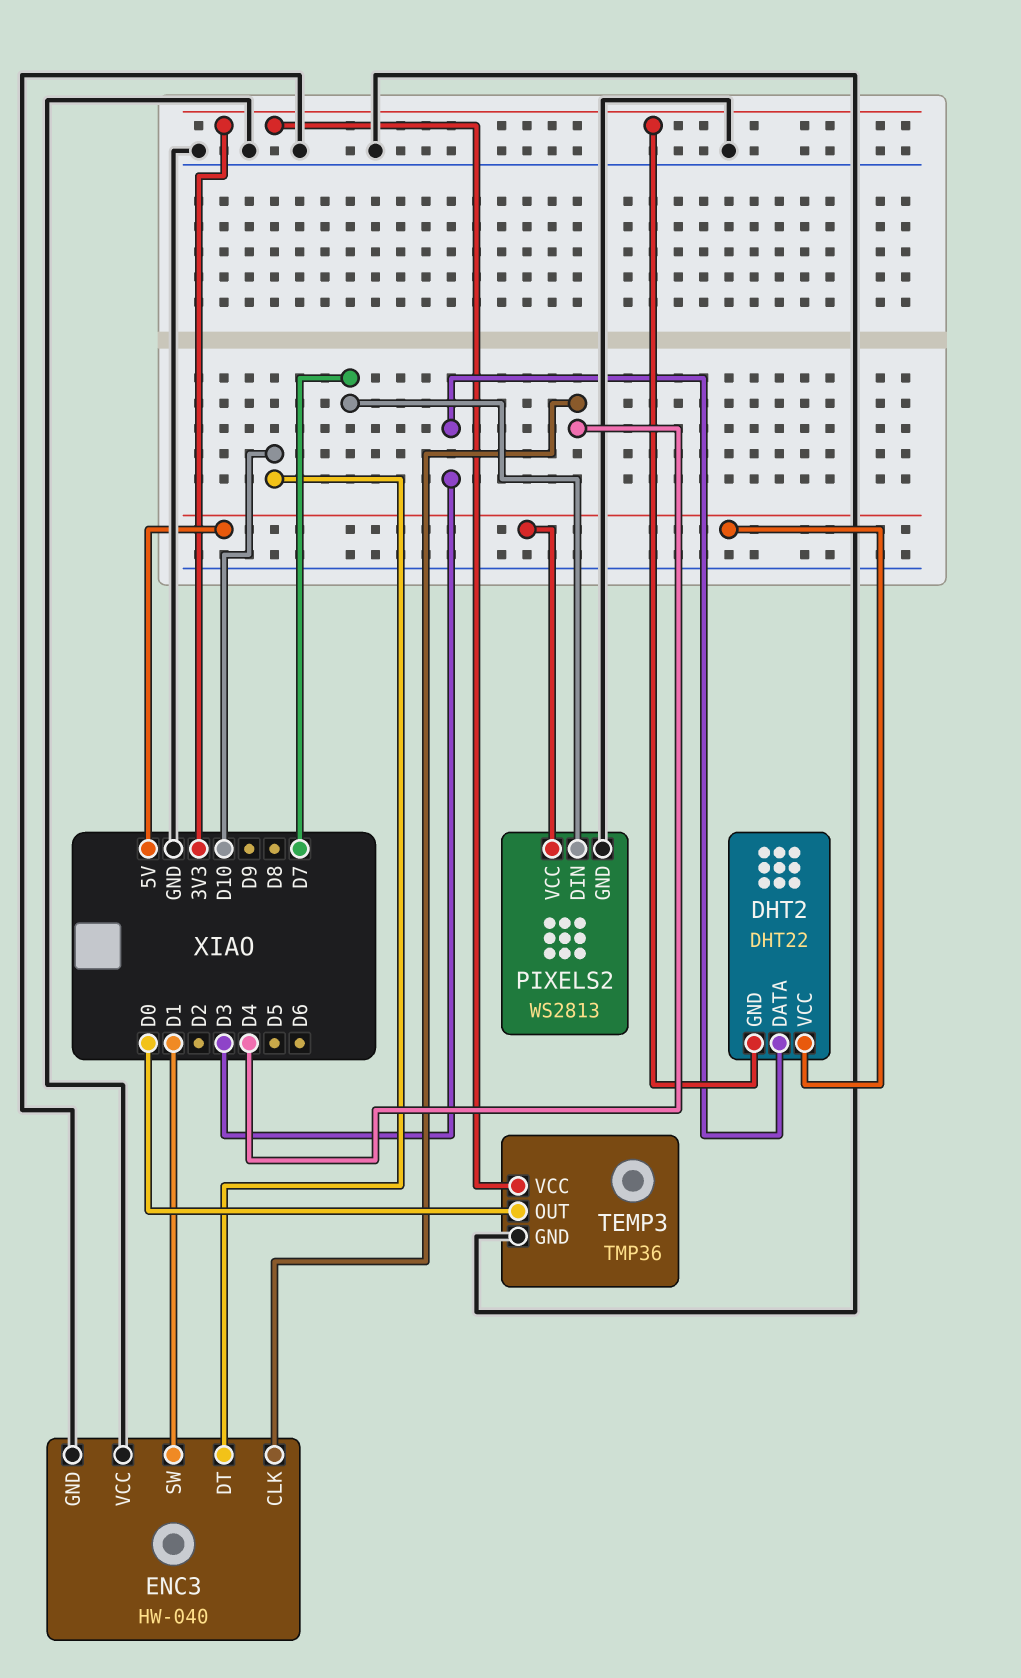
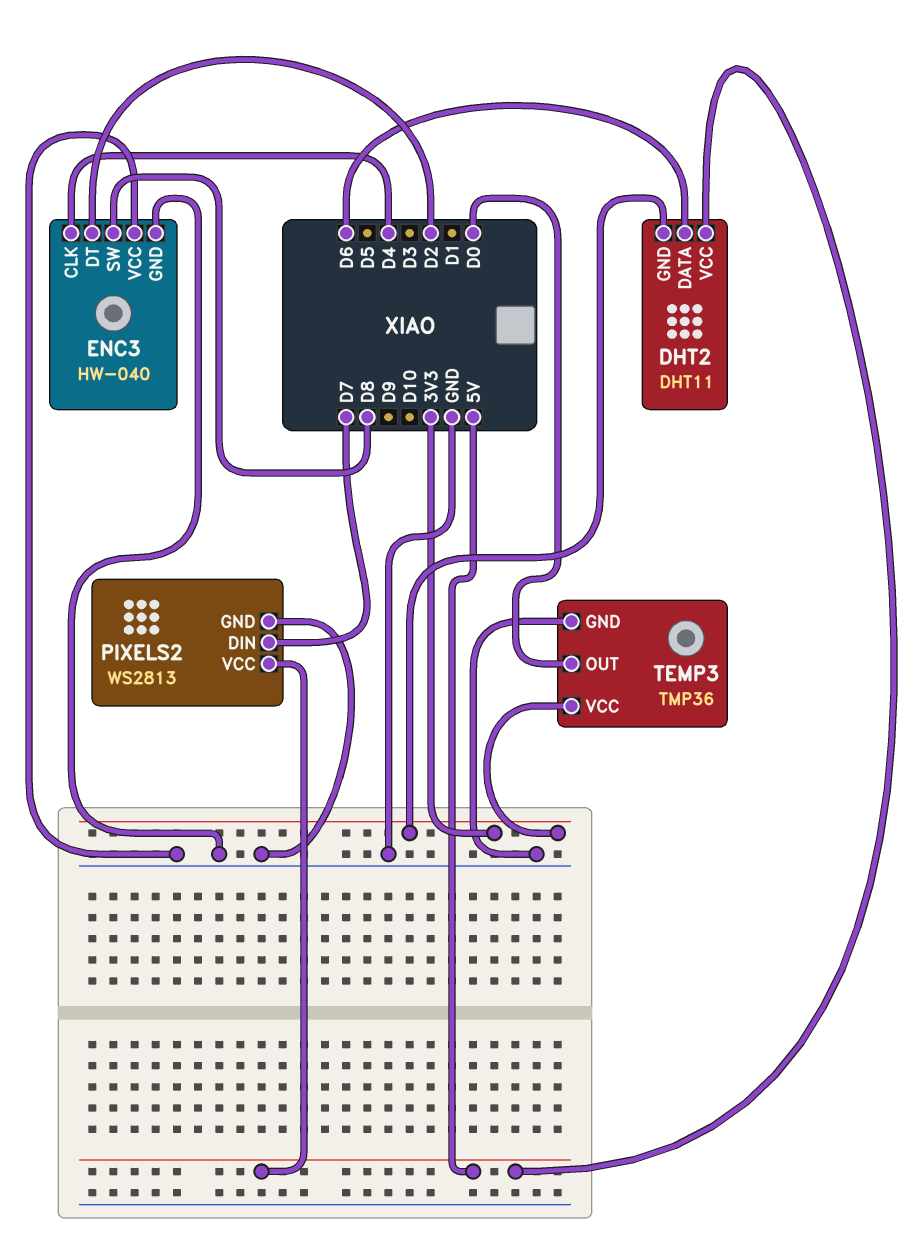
DHT2: DHT22 -> DHT11
DHT2 pin DATA: D3 -> D6
ENC3 pin DT: D10 -> D2
ENC3 pin SW: D1 -> D8

